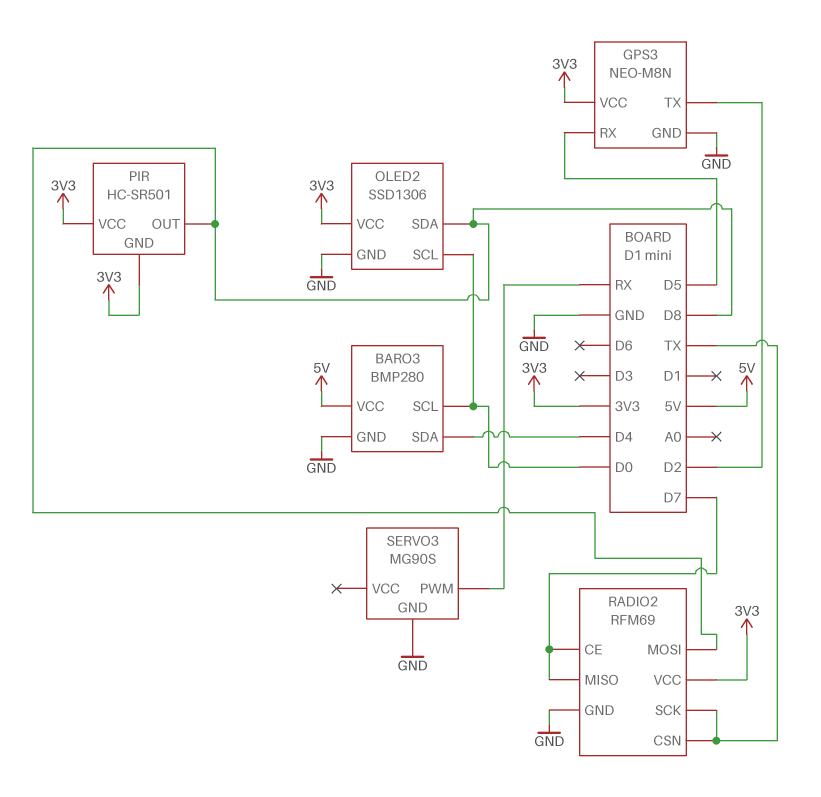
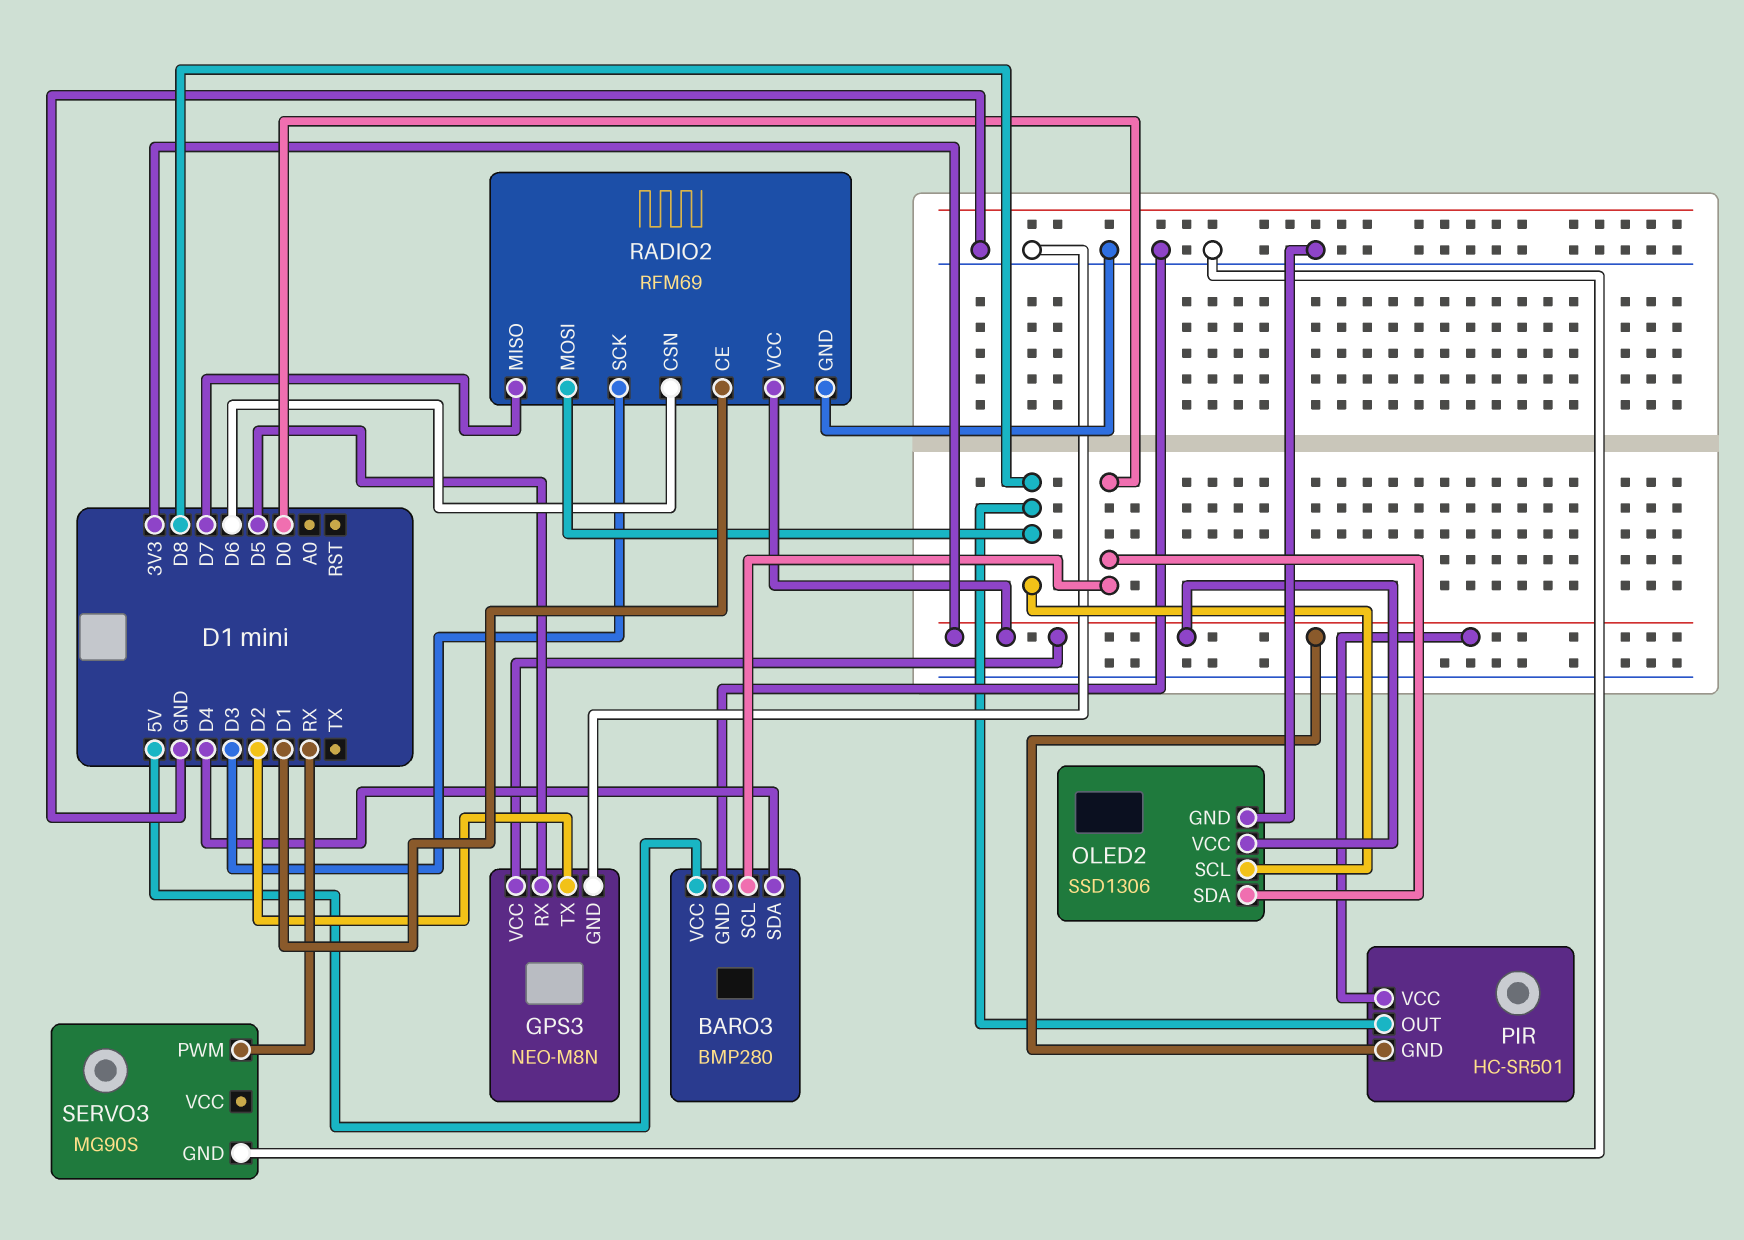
OLED2 pin SCL: D0 -> D8
OLED2 pin SDA: D8 -> D0
RADIO2 pin CE: D7 -> D1
RADIO2 pin CSN: TX -> D6
RADIO2 pin SCK: TX -> D3

